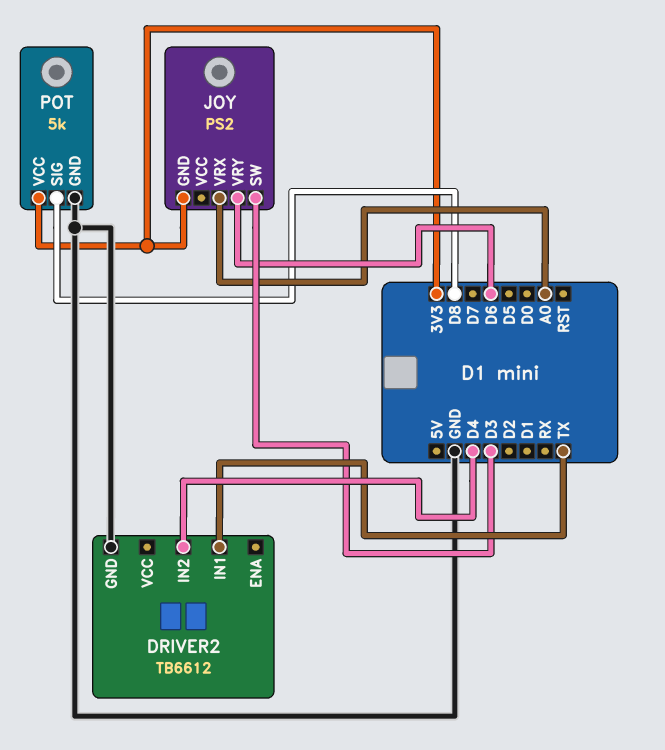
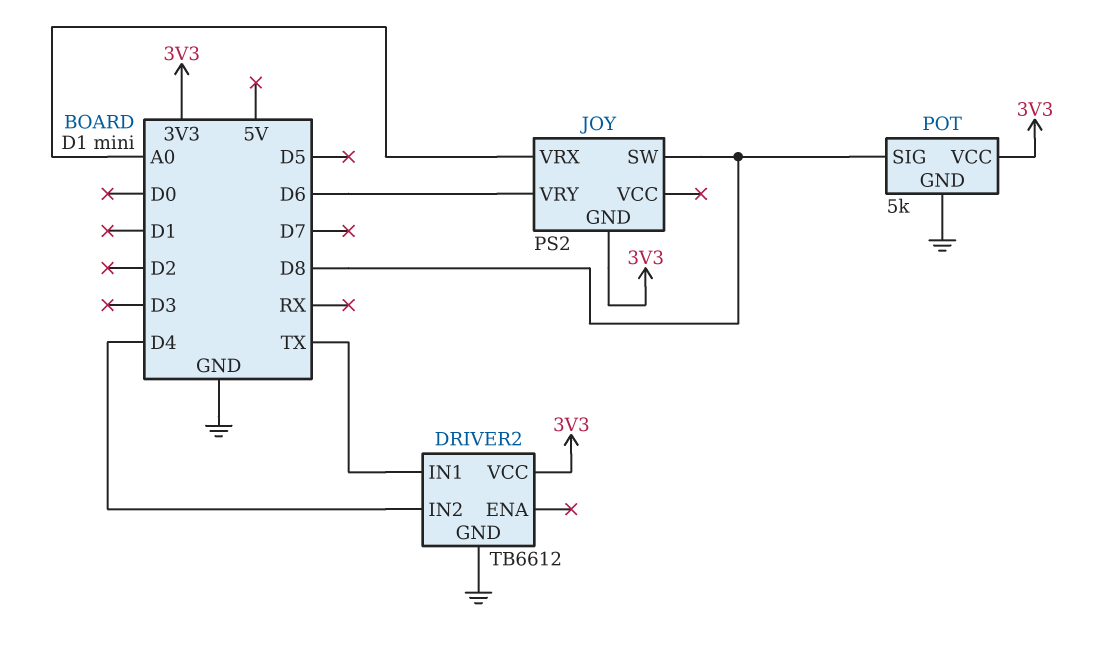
DRIVER2 pin VCC: none -> 3V3
JOY pin SW: D3 -> D8

